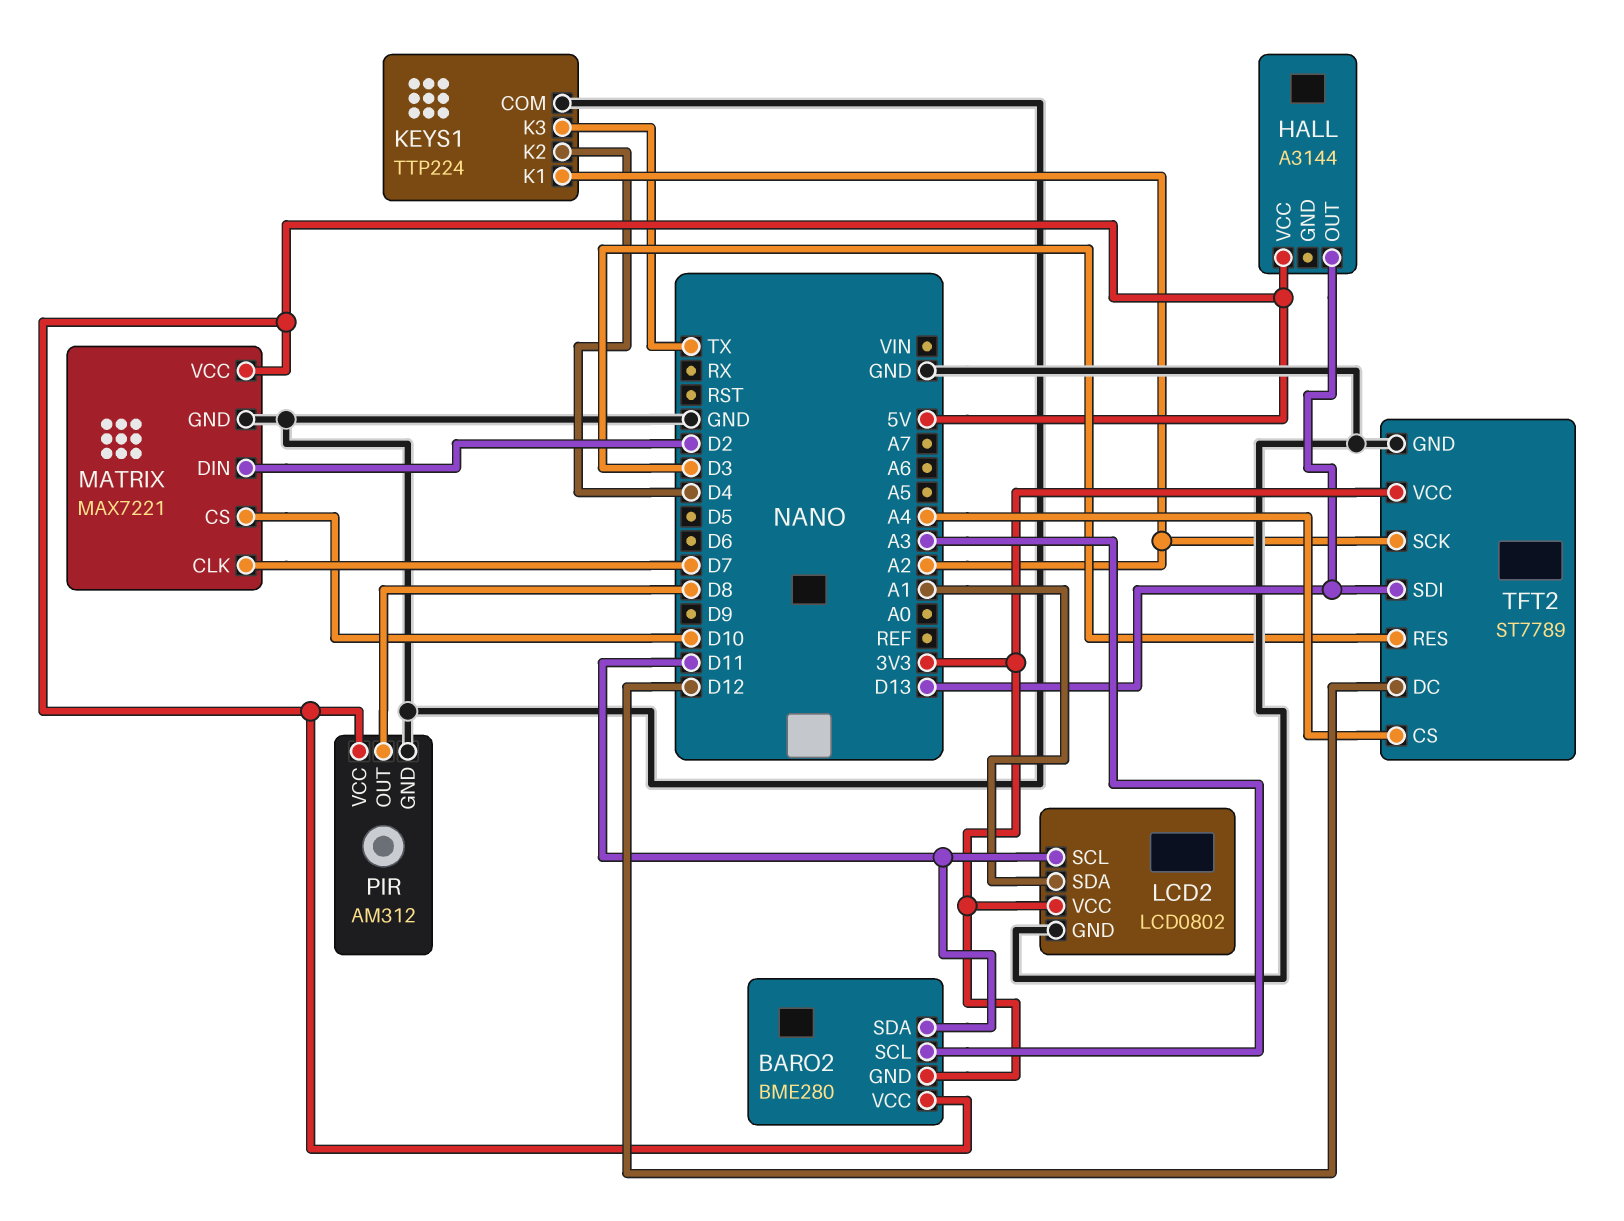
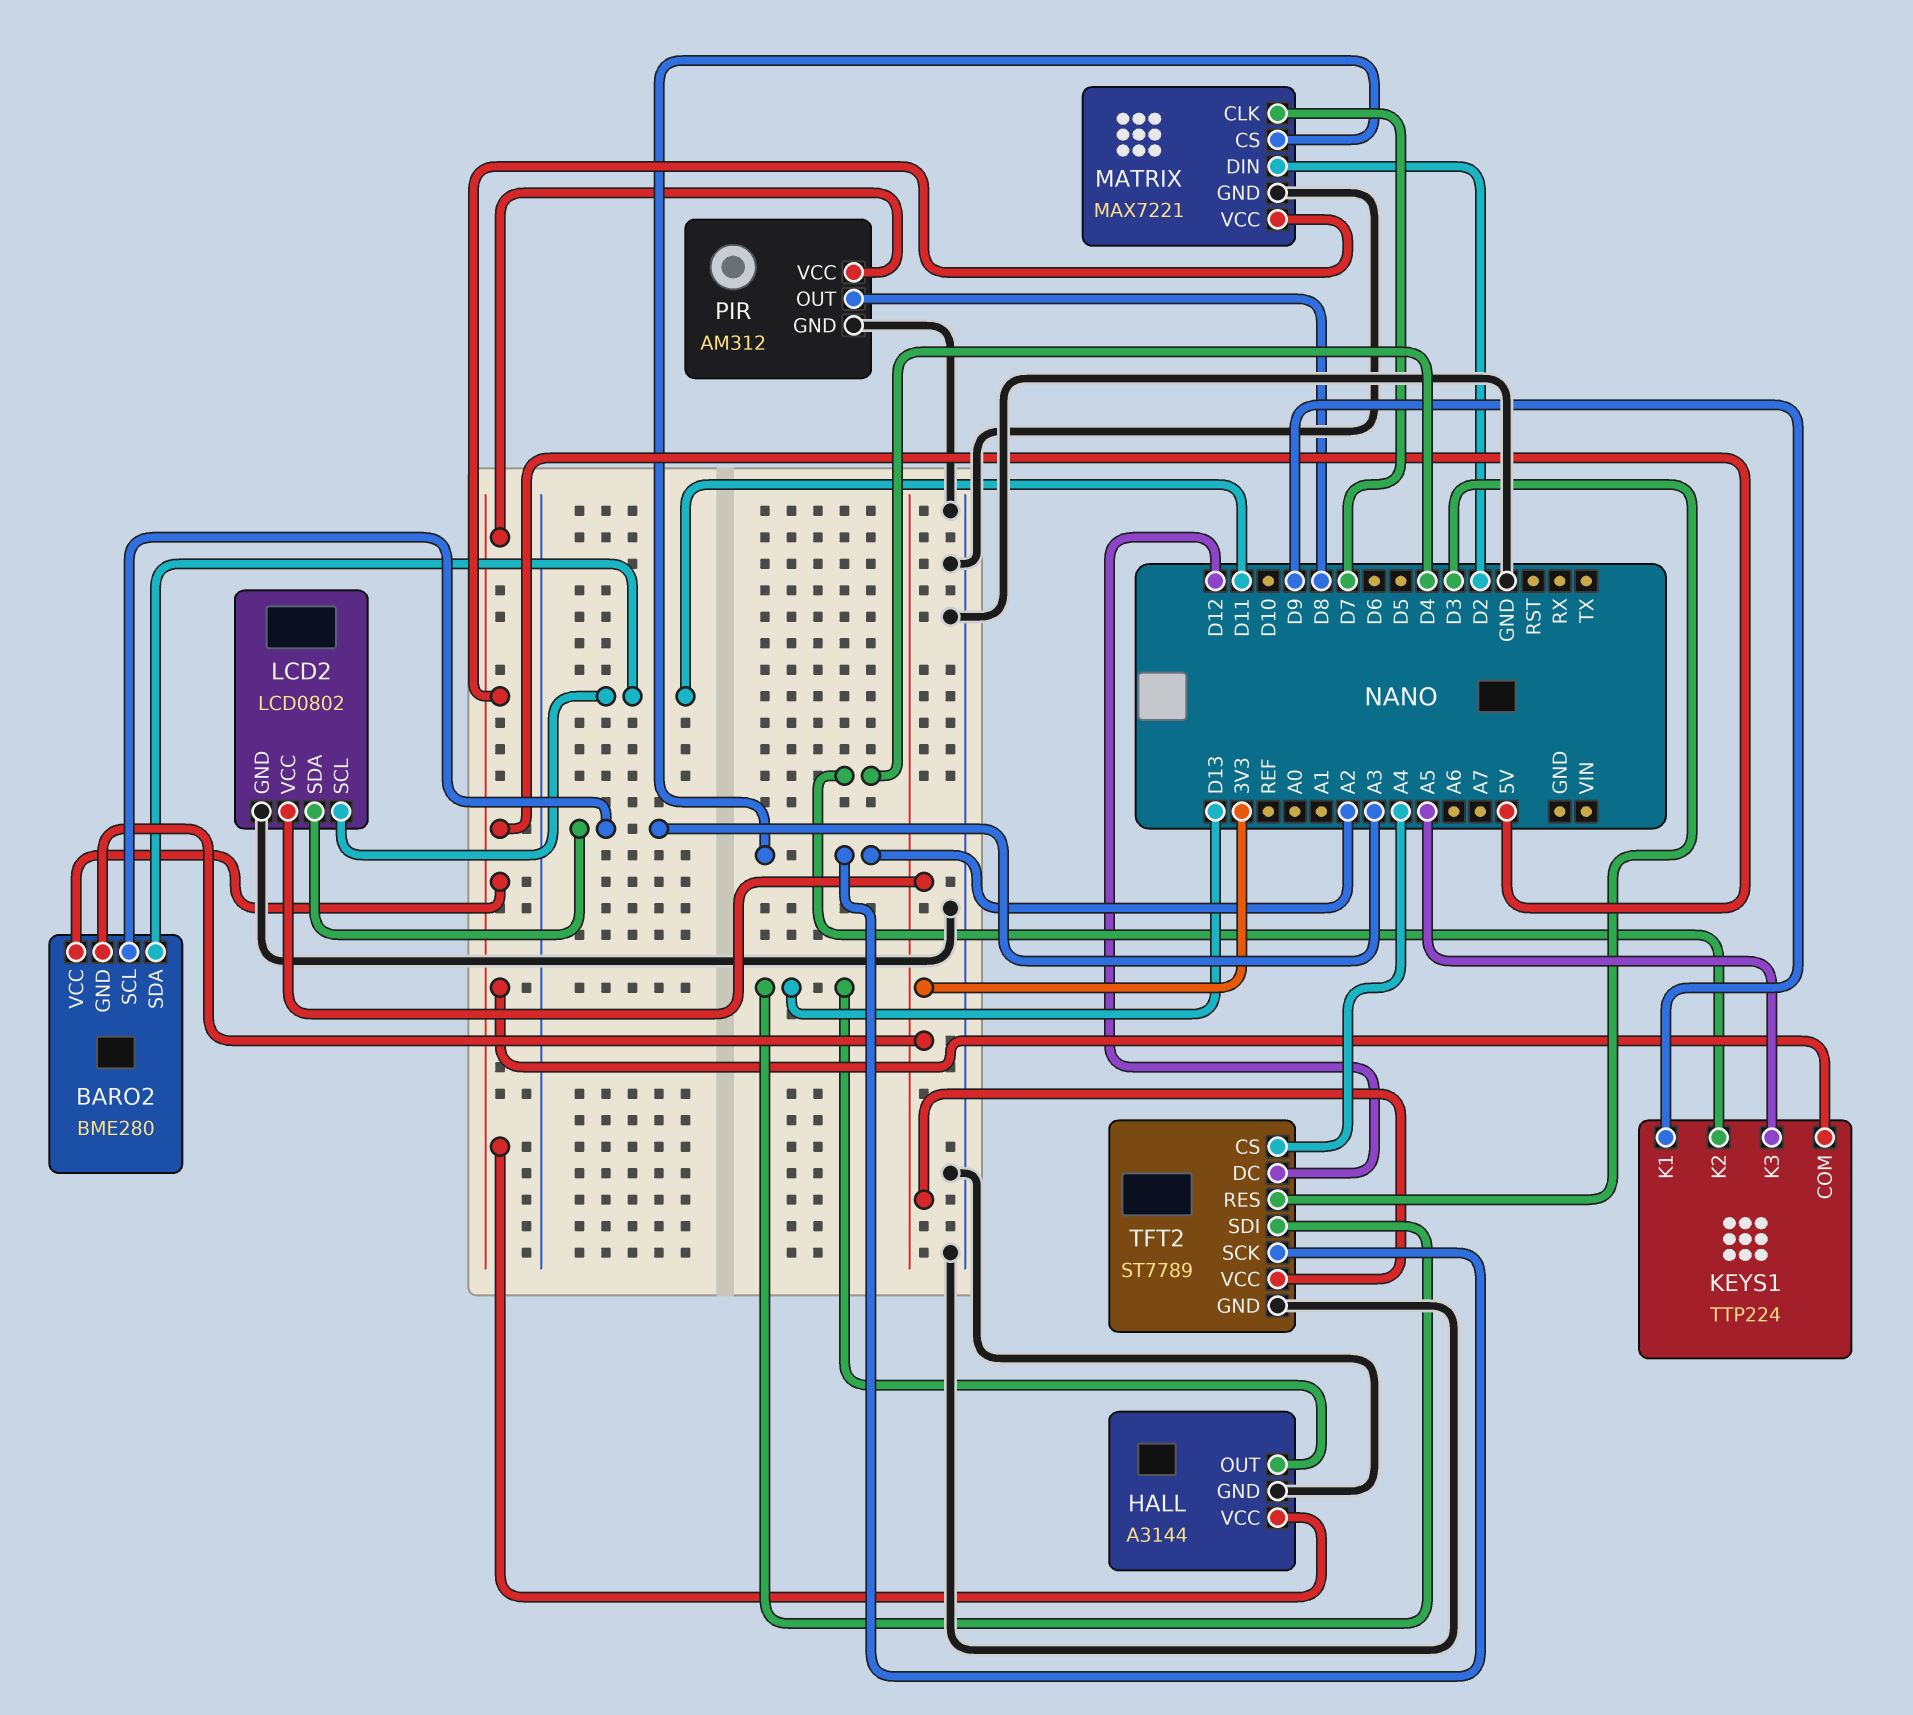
HALL pin GND: none -> GND
KEYS1 pin COM: GND -> 5V
KEYS1 pin K1: A2 -> D9
KEYS1 pin K3: TX -> A5
LCD2 pin SDA: A1 -> A3
MATRIX pin CS: D10 -> A2

